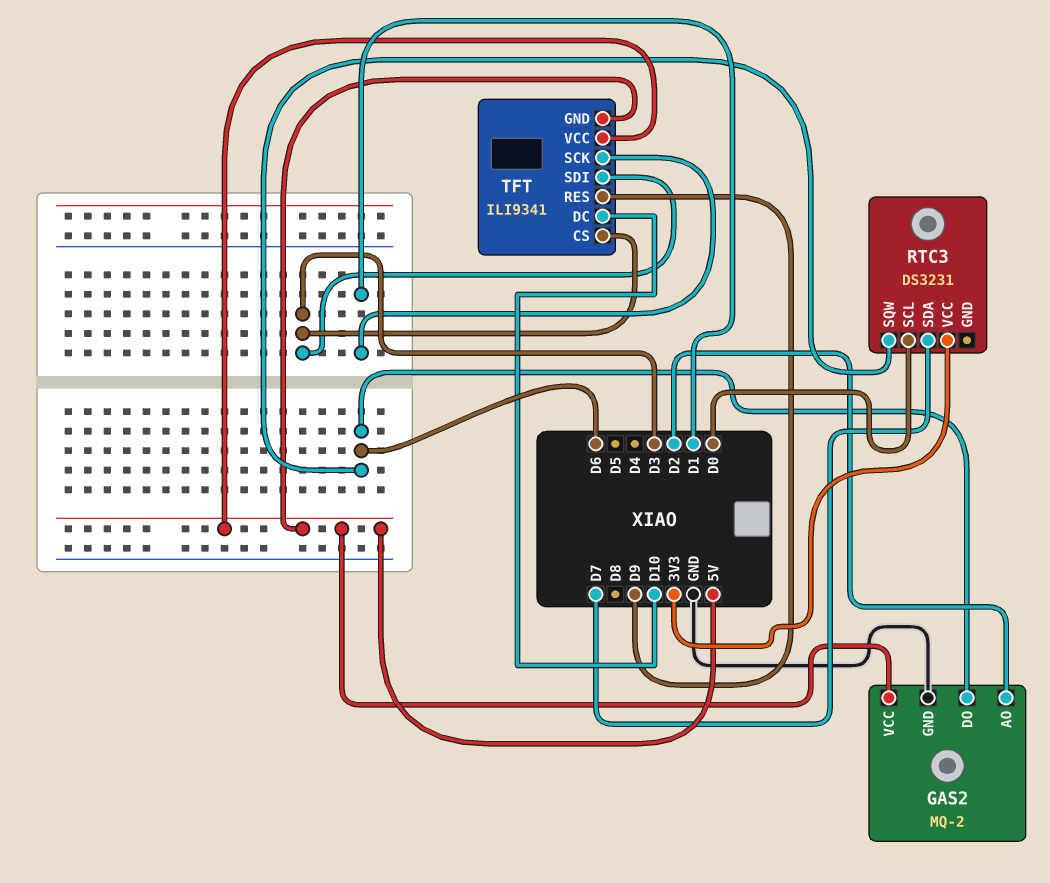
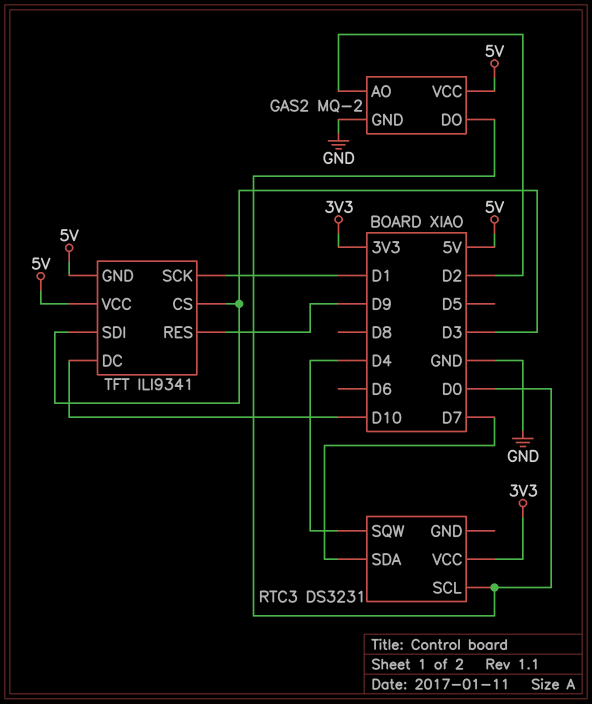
GAS2 pin DO: D6 -> D0
RTC3 pin SQW: D6 -> D4

